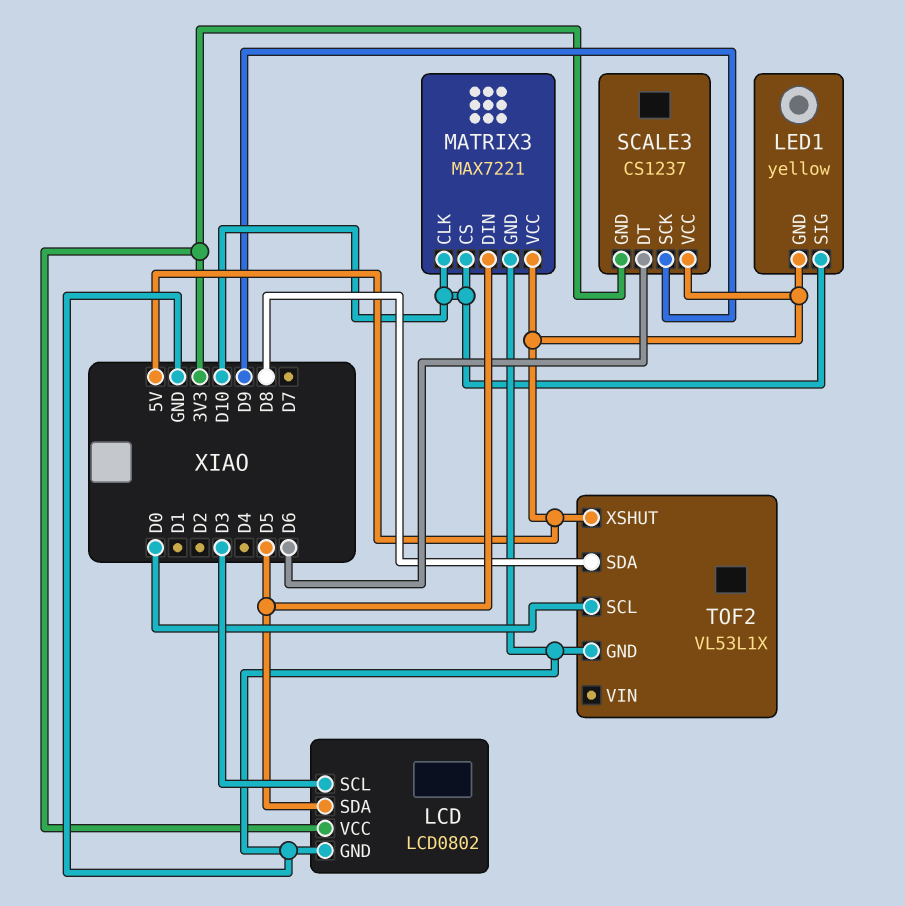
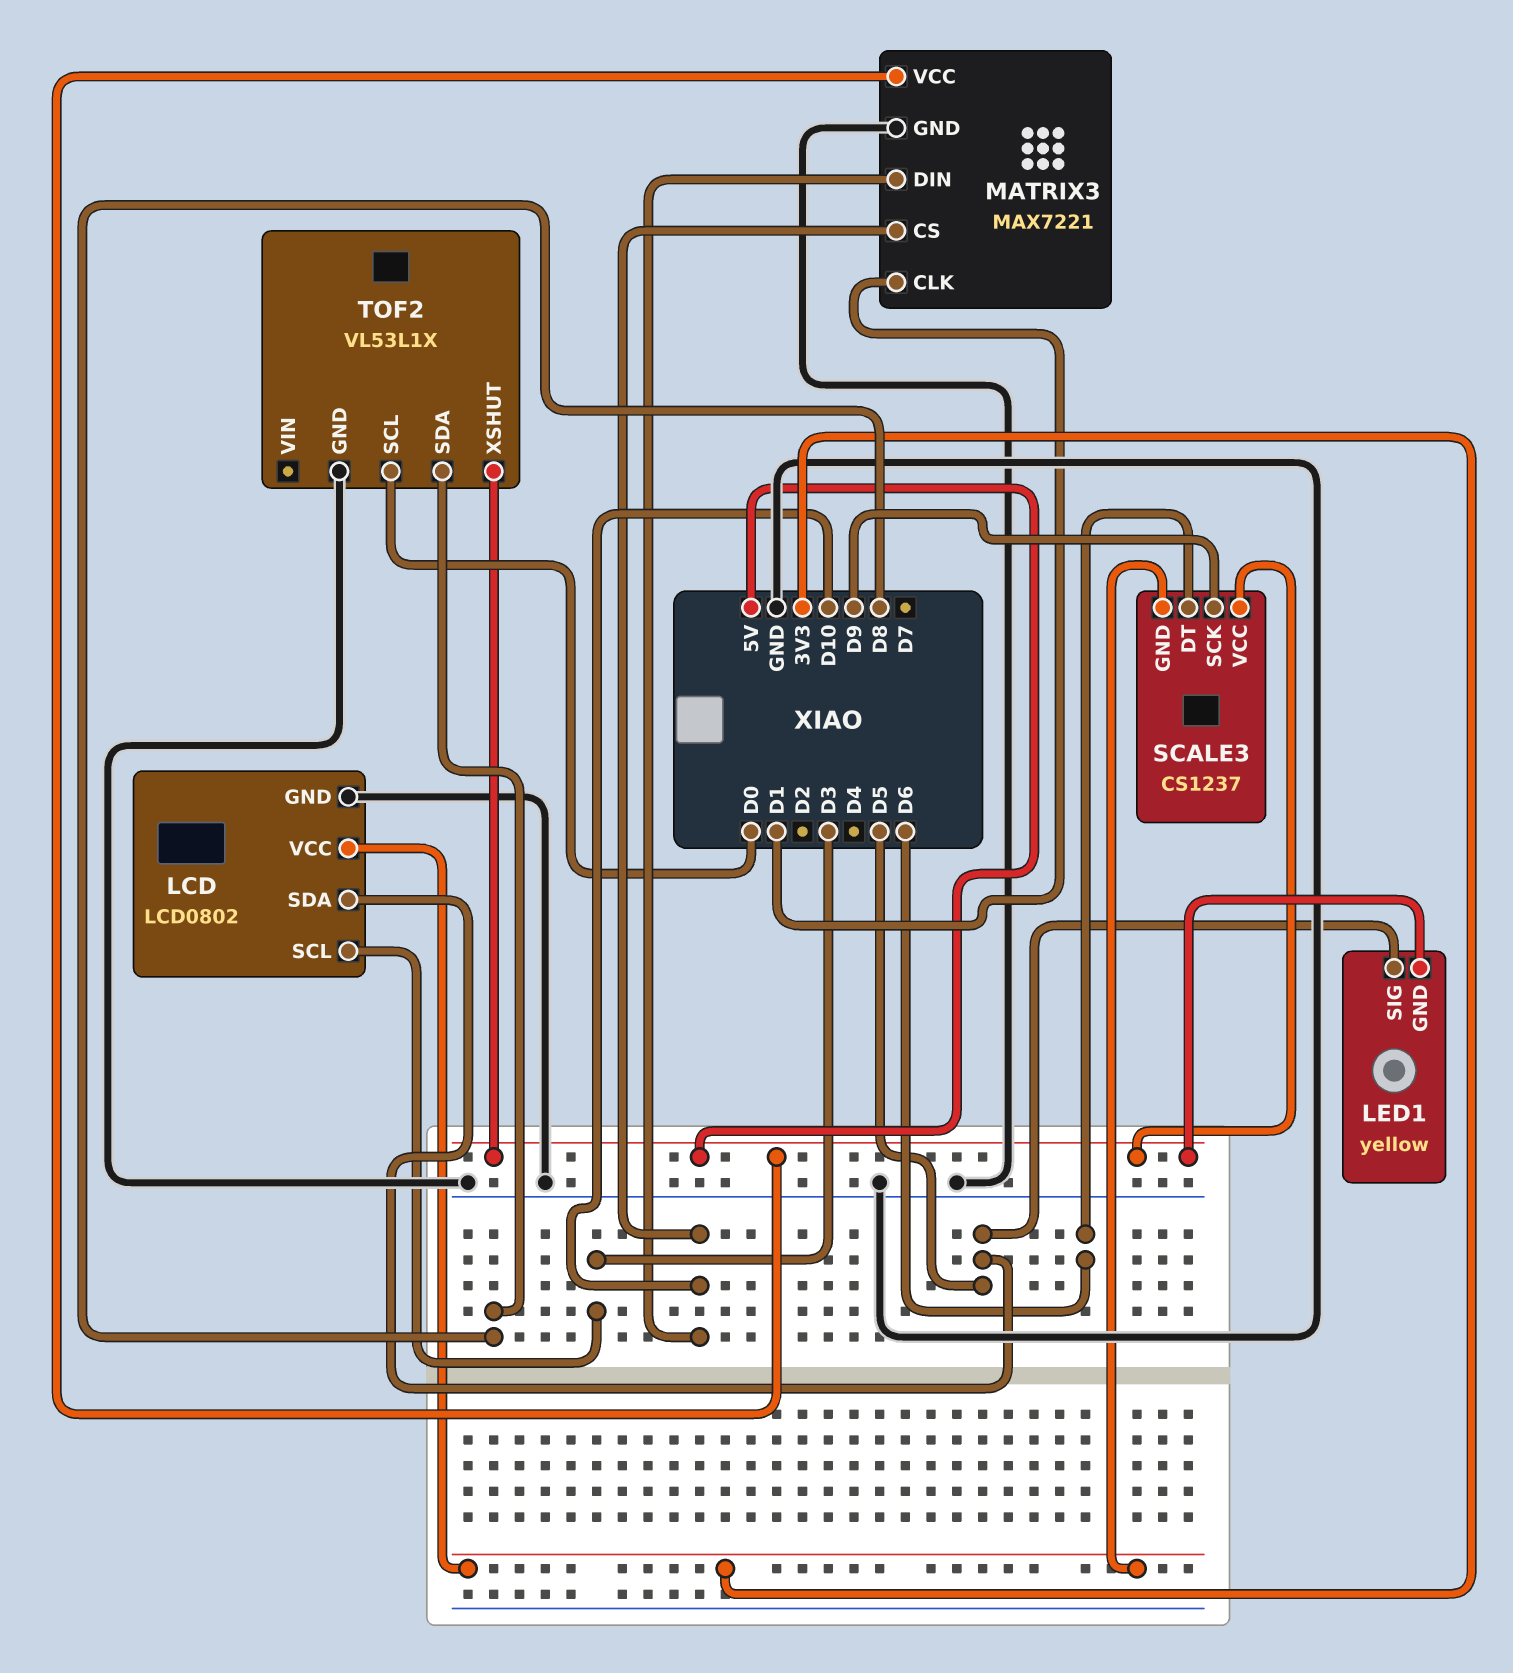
LED1 pin SIG: D10 -> D5
MATRIX3 pin CLK: D10 -> D1
MATRIX3 pin DIN: D5 -> D10

